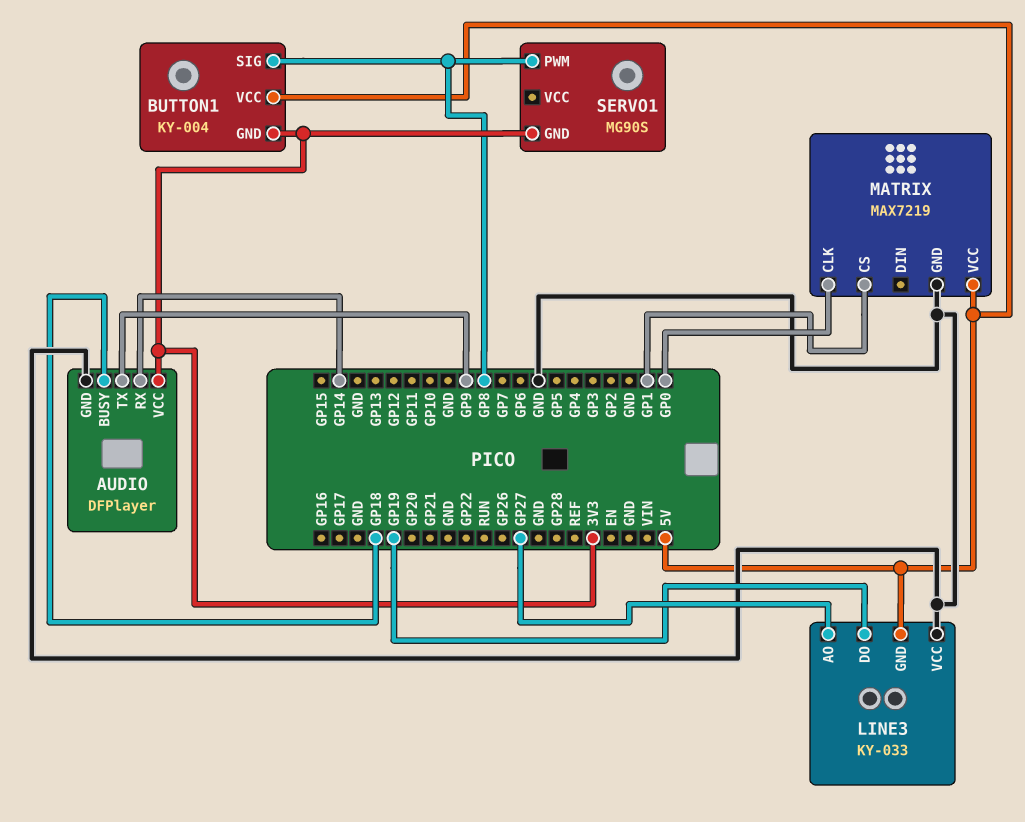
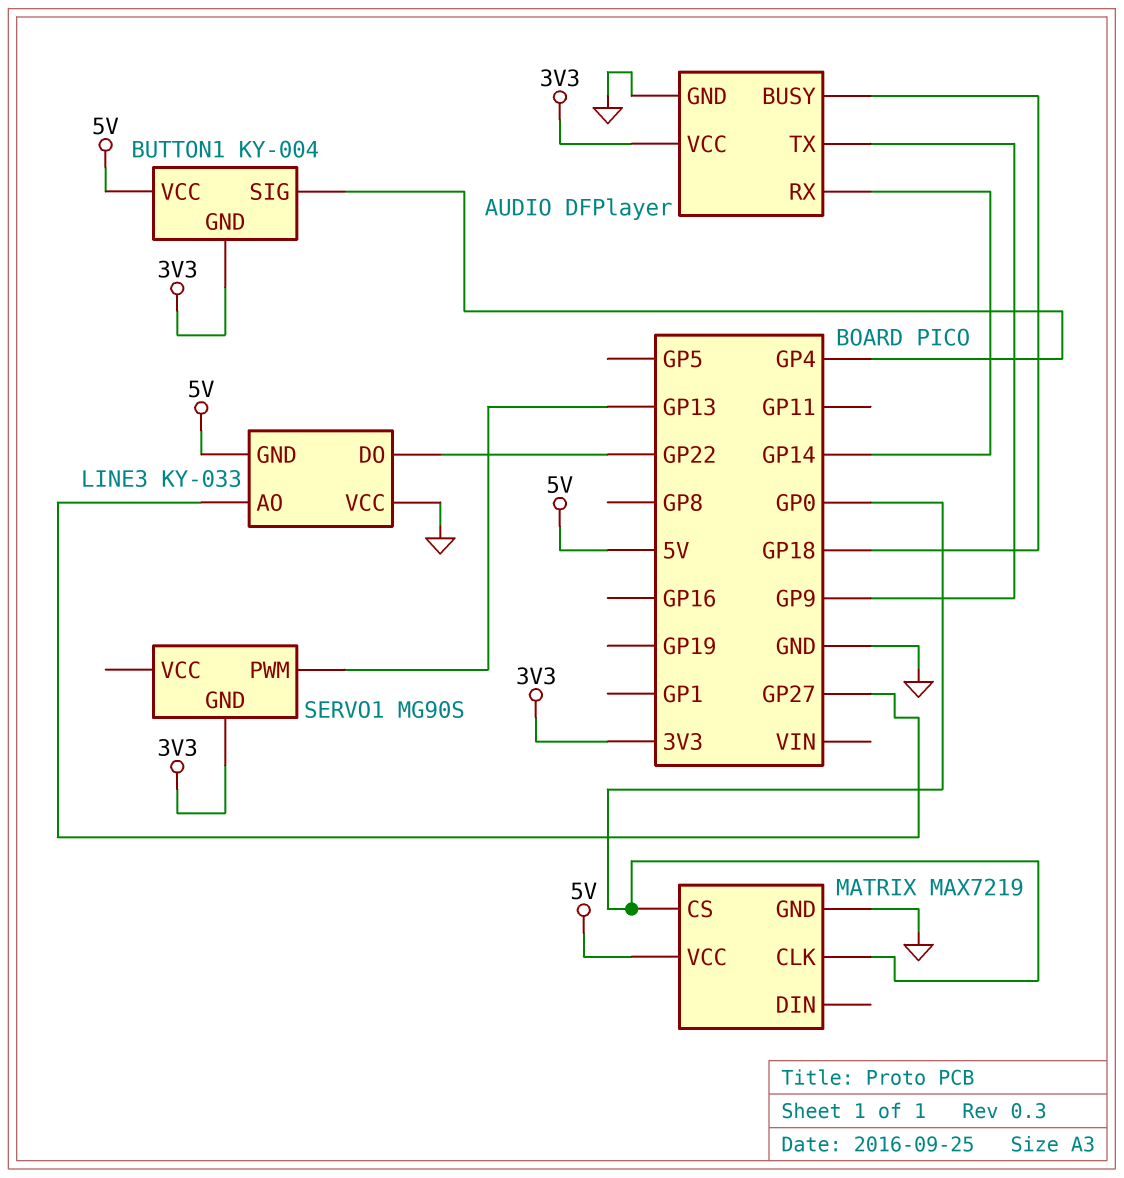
BUTTON1 pin SIG: GP8 -> GP4
LINE3 pin DO: GP19 -> GP22
MATRIX pin CS: GP1 -> GP0
SERVO1 pin PWM: GP8 -> GP13

